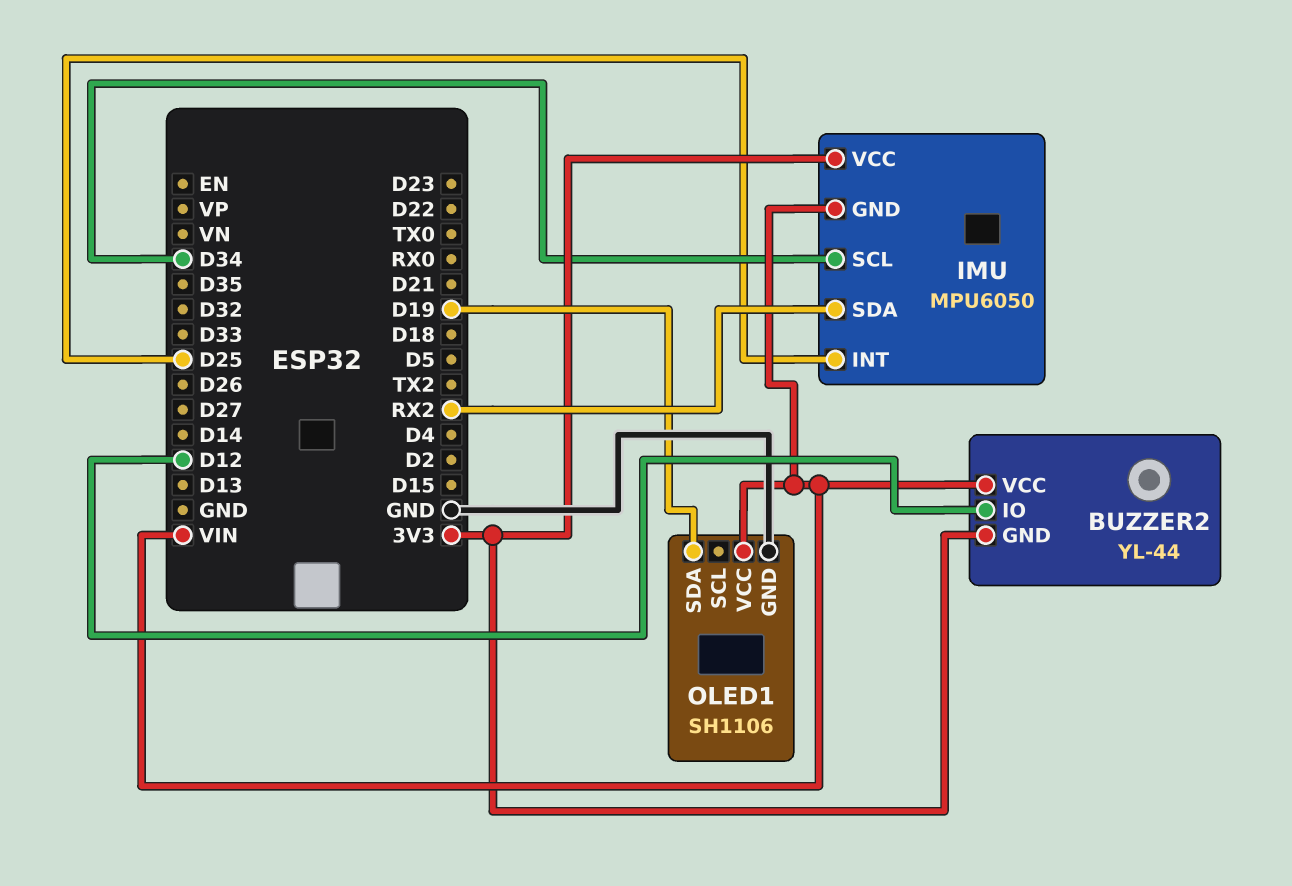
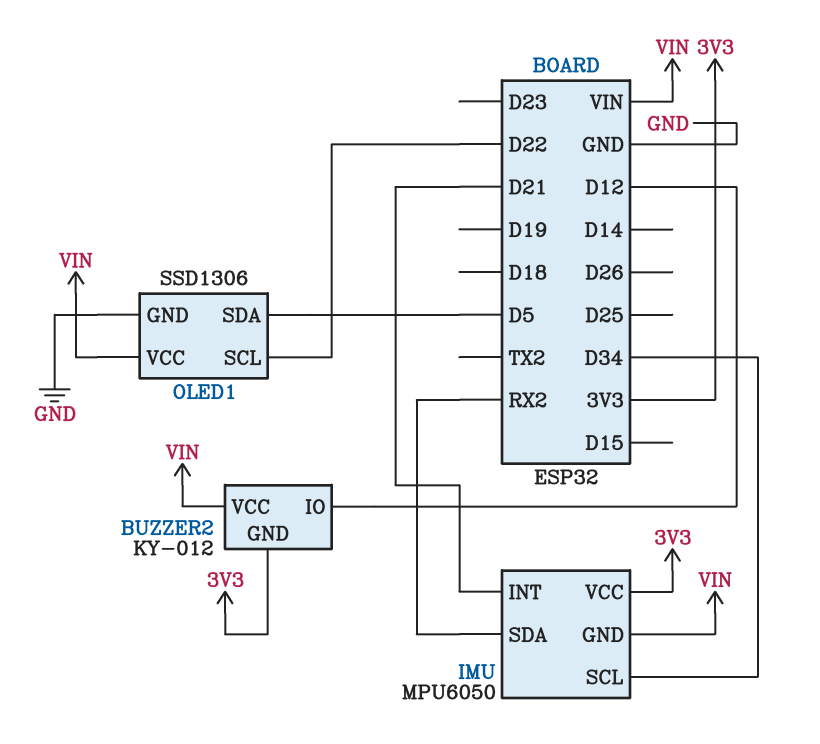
BUZZER2: YL-44 -> KY-012
IMU pin INT: D25 -> D21
OLED1: SH1106 -> SSD1306
OLED1 pin SCL: none -> D22
OLED1 pin SDA: D19 -> D5

